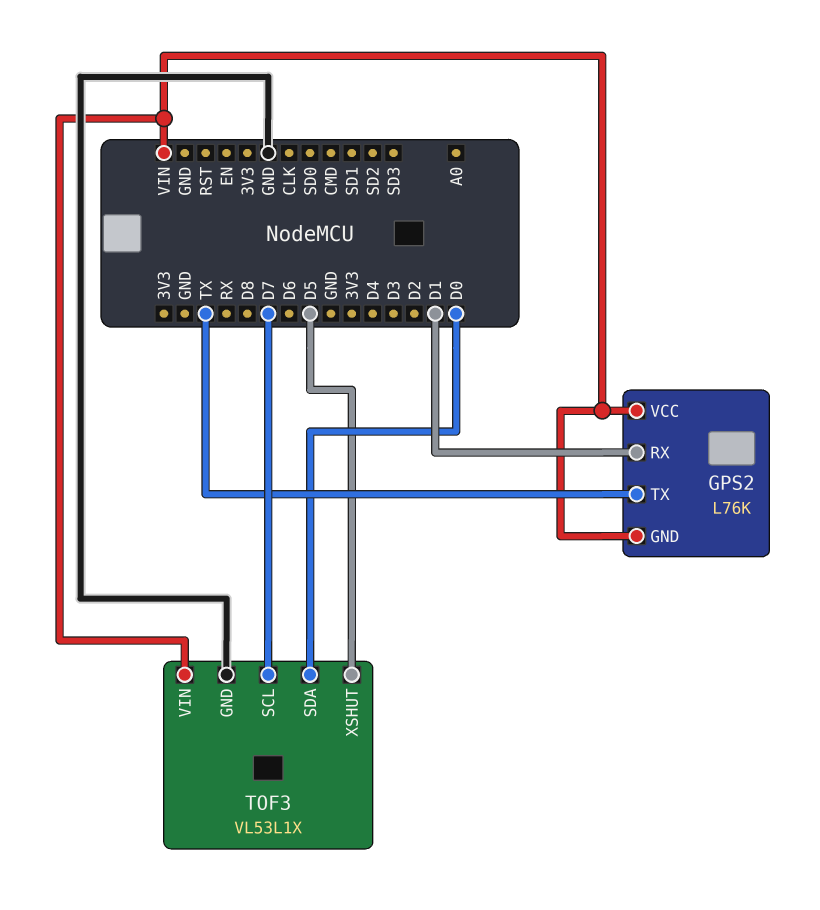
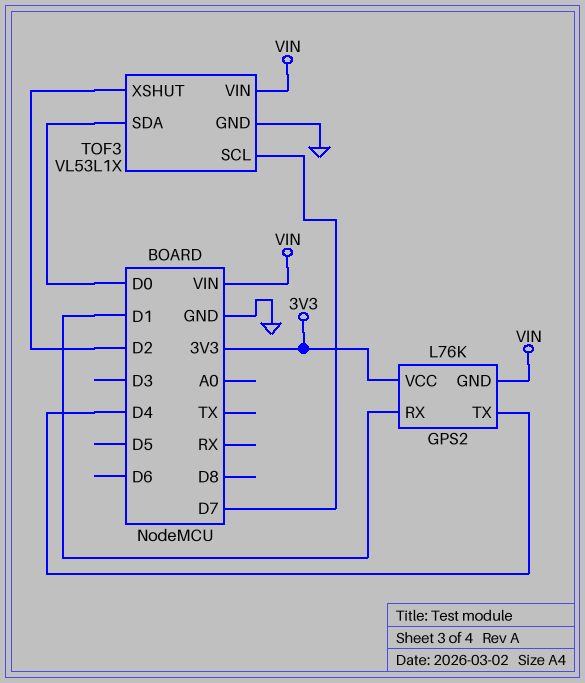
GPS2 pin TX: TX -> D4
GPS2 pin VCC: VIN -> 3V3
TOF3 pin XSHUT: D5 -> D2

